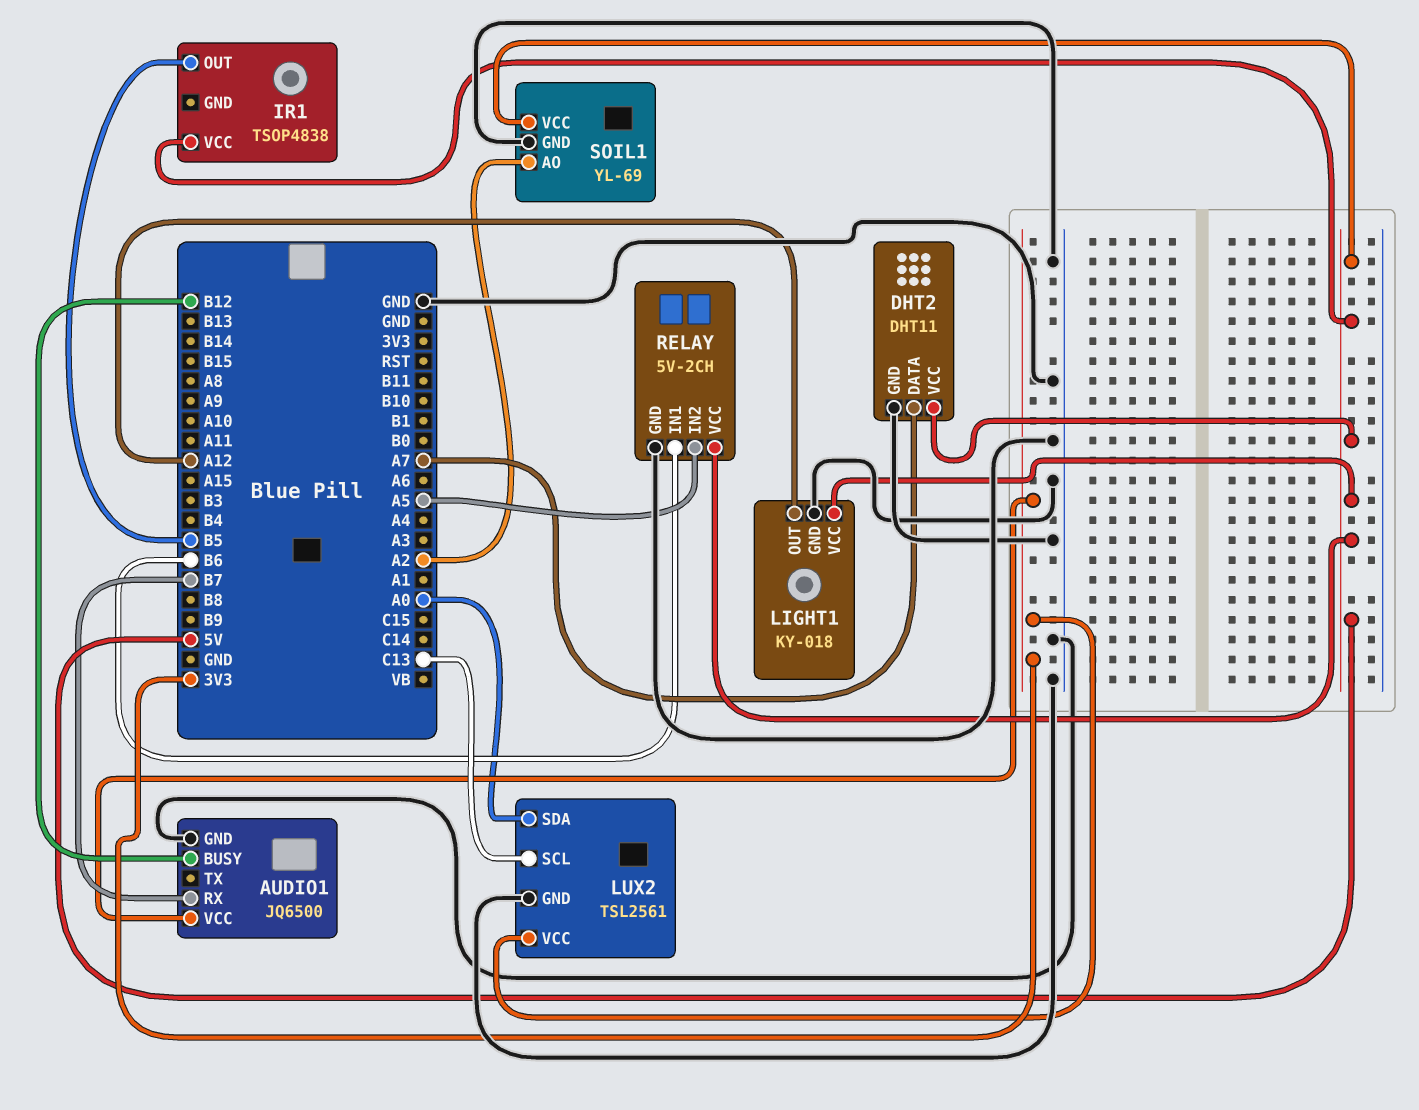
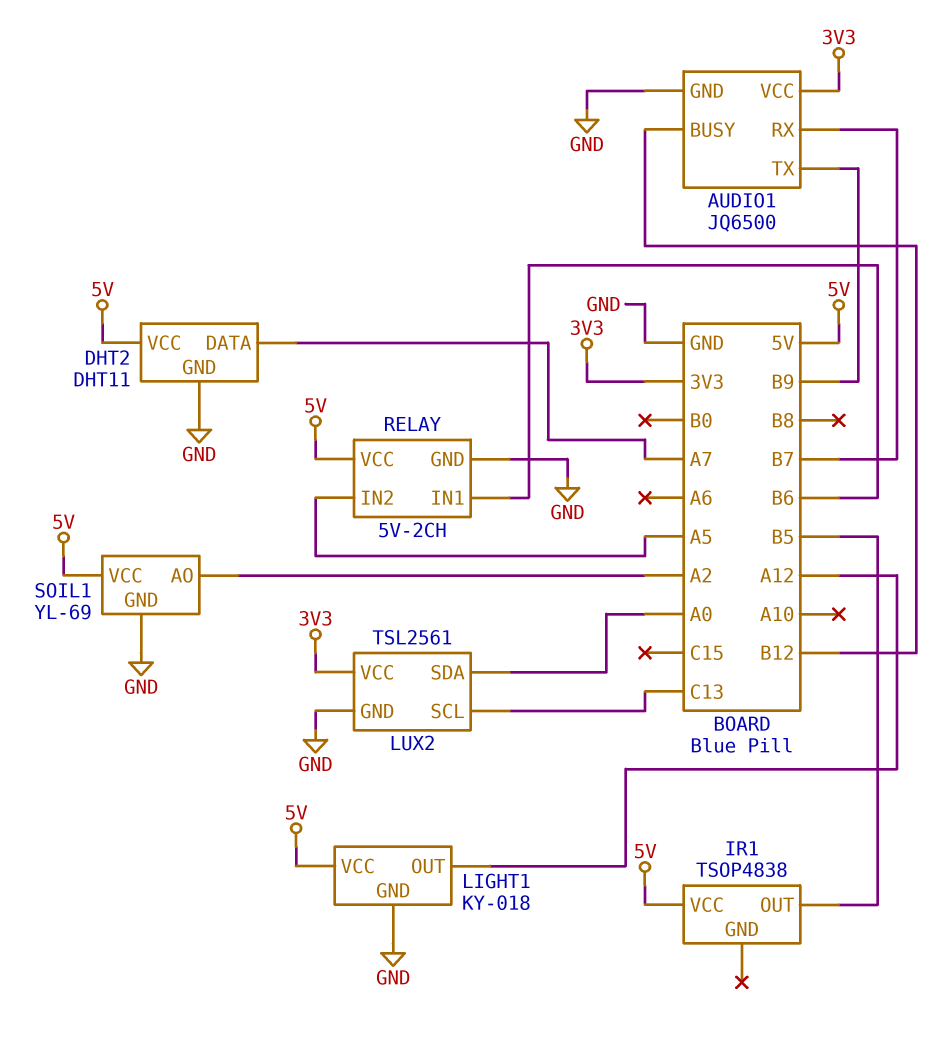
AUDIO1 pin TX: none -> B9

